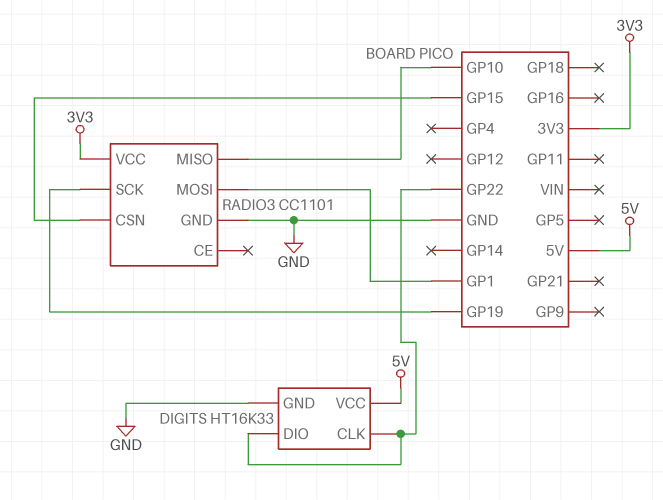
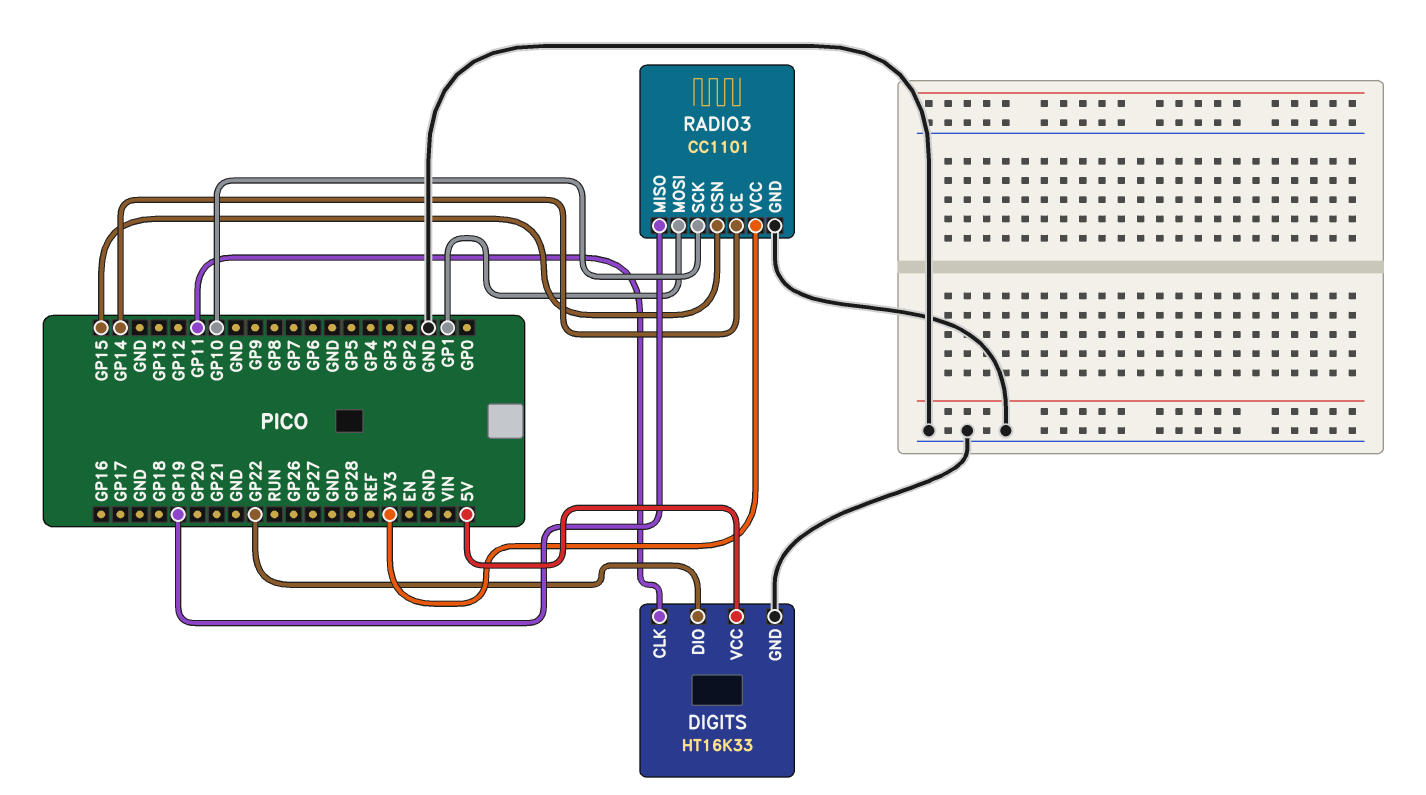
DIGITS pin CLK: GP22 -> GP11
RADIO3 pin CE: none -> GP14
RADIO3 pin MISO: GP10 -> GP19
RADIO3 pin SCK: GP19 -> GP10

